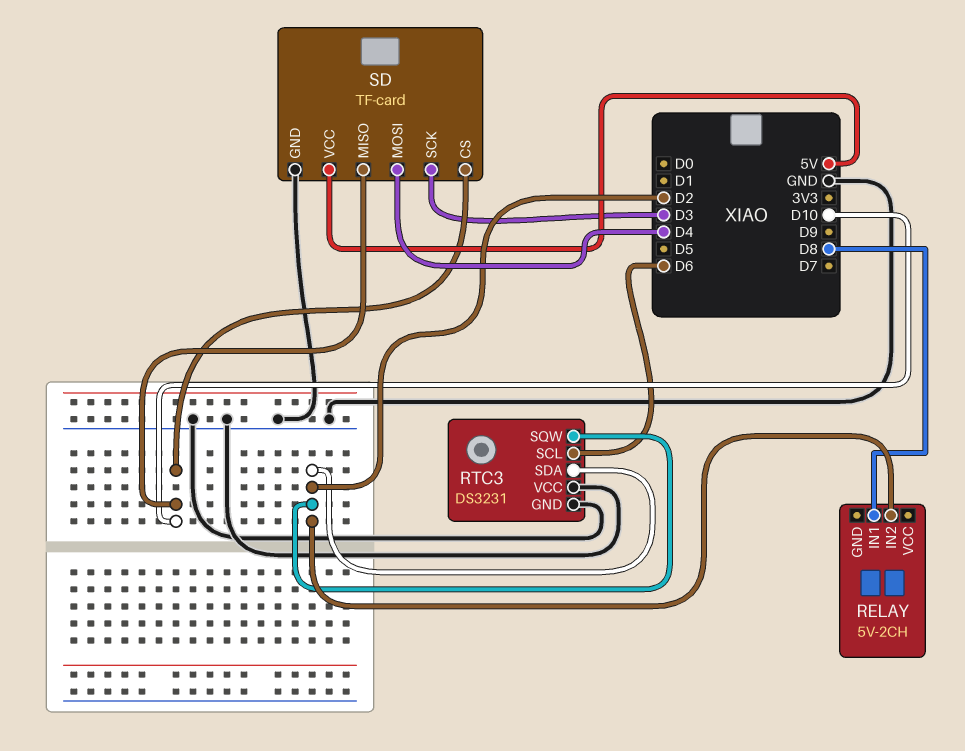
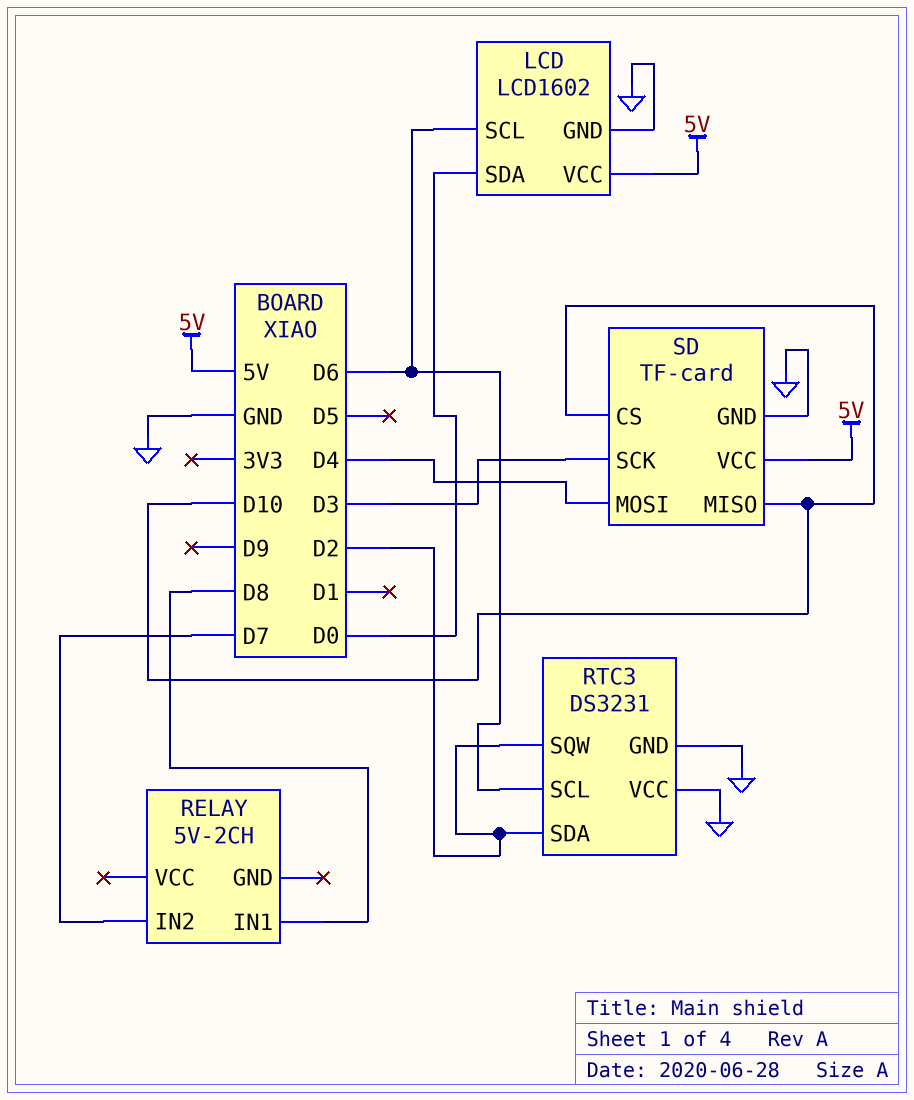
LCD: none -> LCD1602
LCD pin GND: none -> GND
LCD pin SCL: none -> D6
LCD pin SDA: none -> D0
LCD pin VCC: none -> 5V
RELAY pin IN2: D2 -> D7

